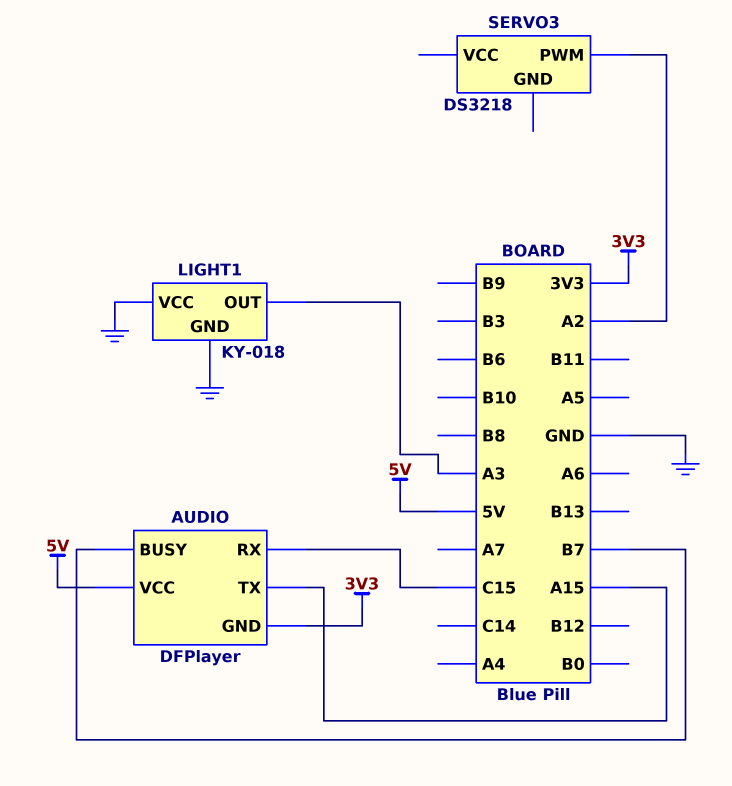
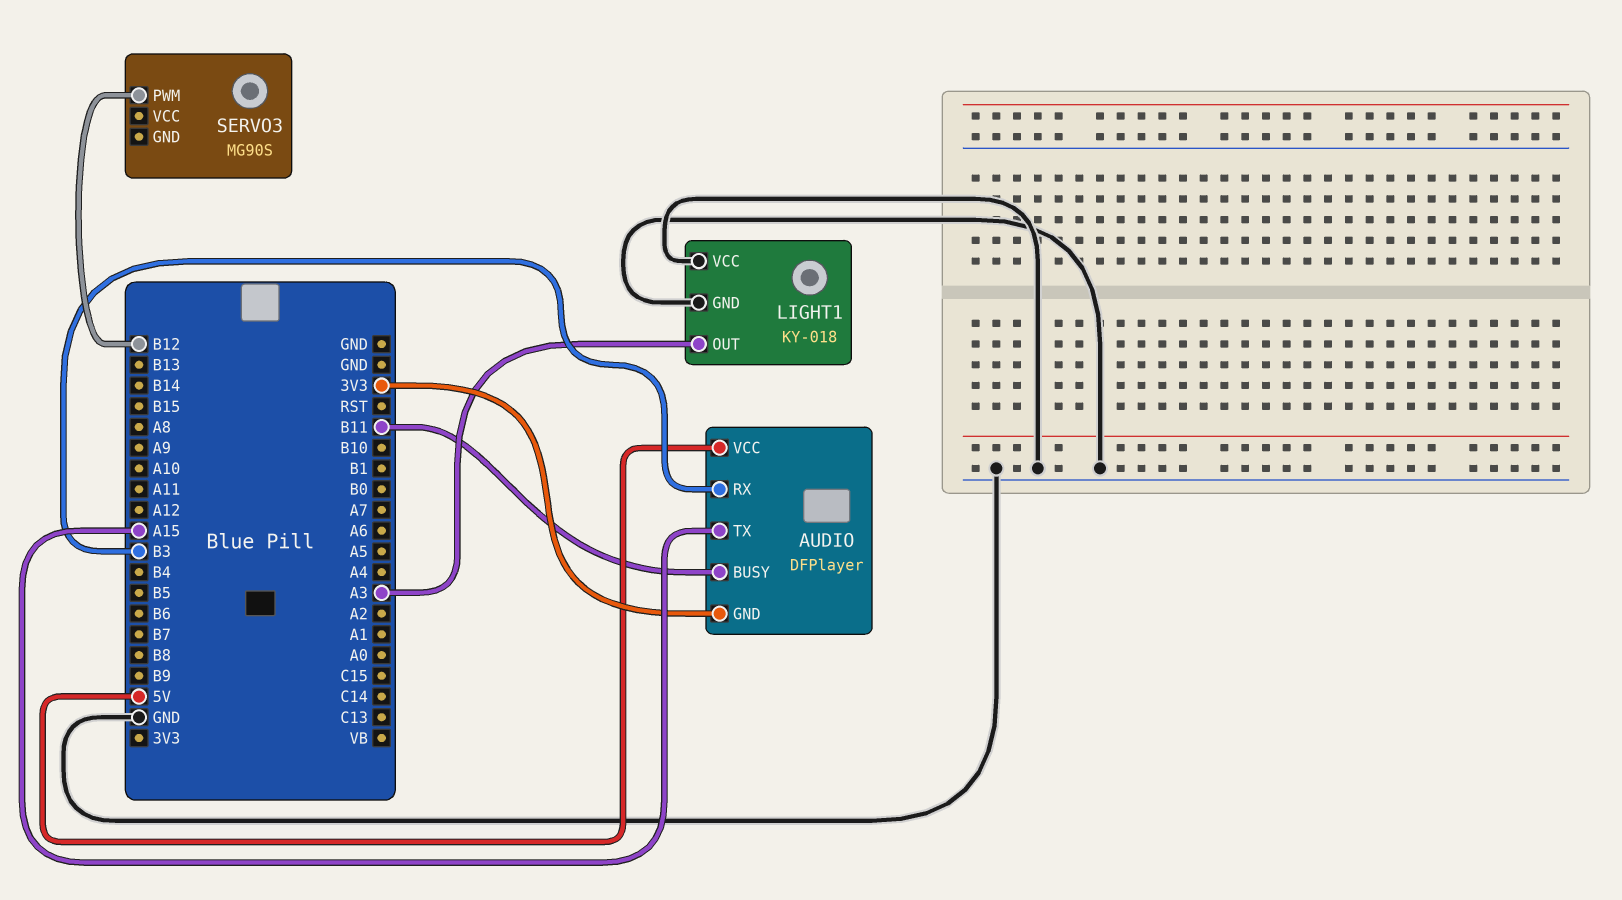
AUDIO pin BUSY: B7 -> B11
AUDIO pin RX: C15 -> B3
SERVO3: DS3218 -> MG90S
SERVO3 pin PWM: A2 -> B12

